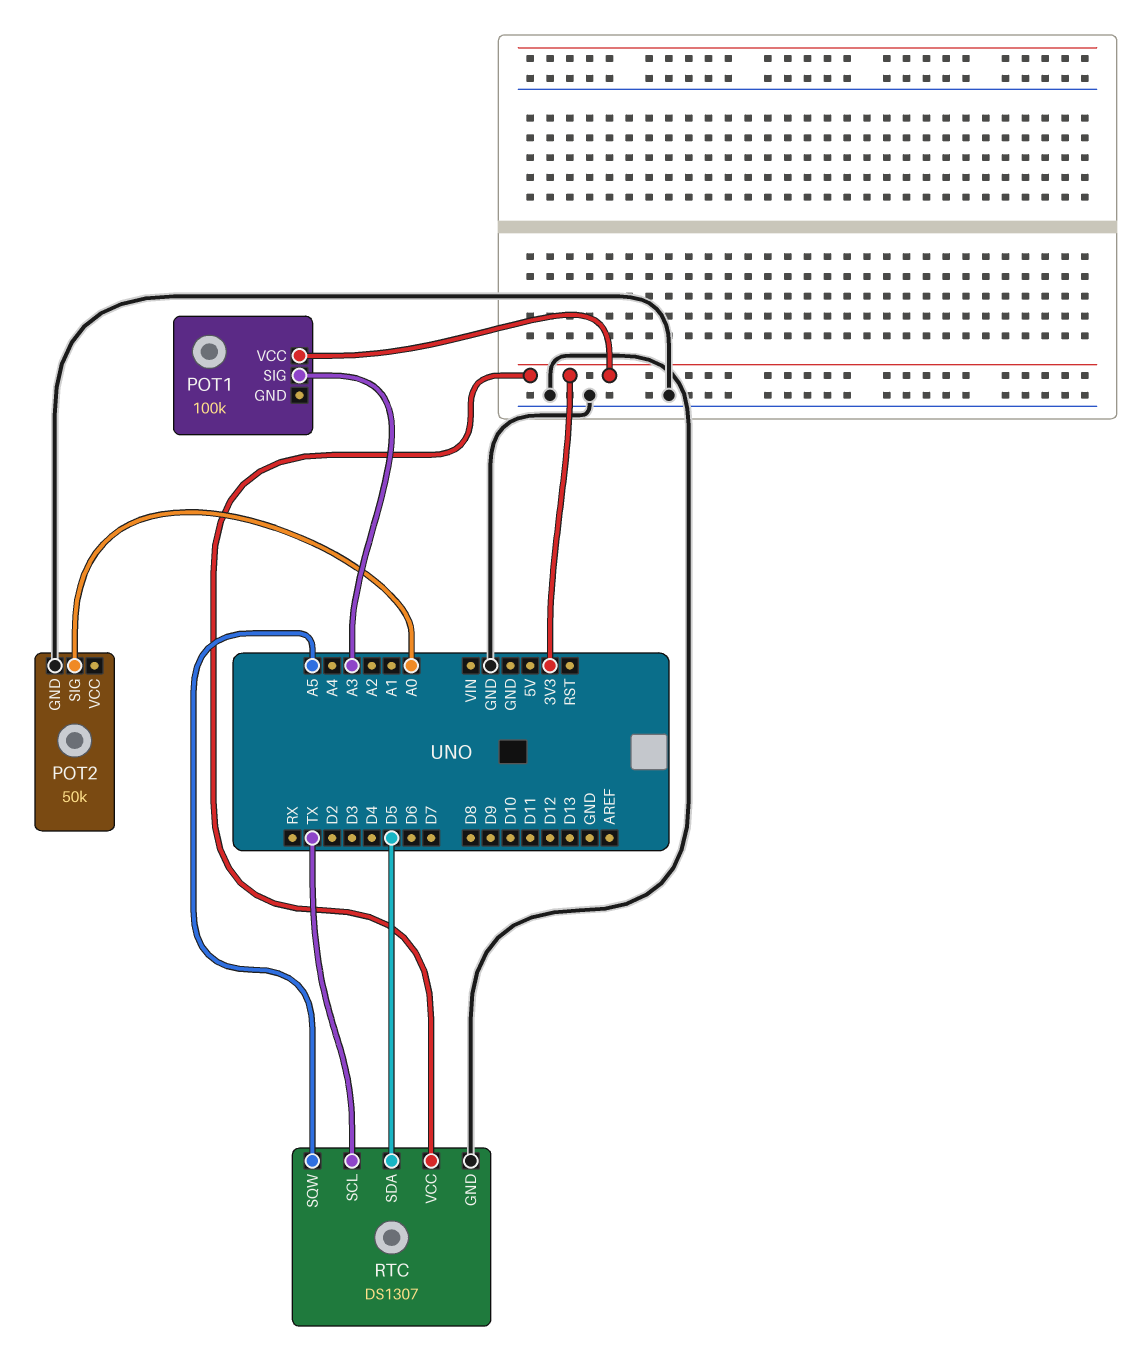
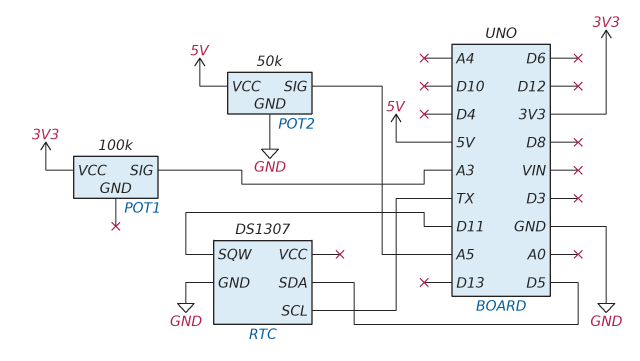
POT2 pin SIG: A0 -> A5
POT2 pin VCC: none -> 5V
RTC pin SQW: A5 -> D11
RTC pin VCC: 3V3 -> none

